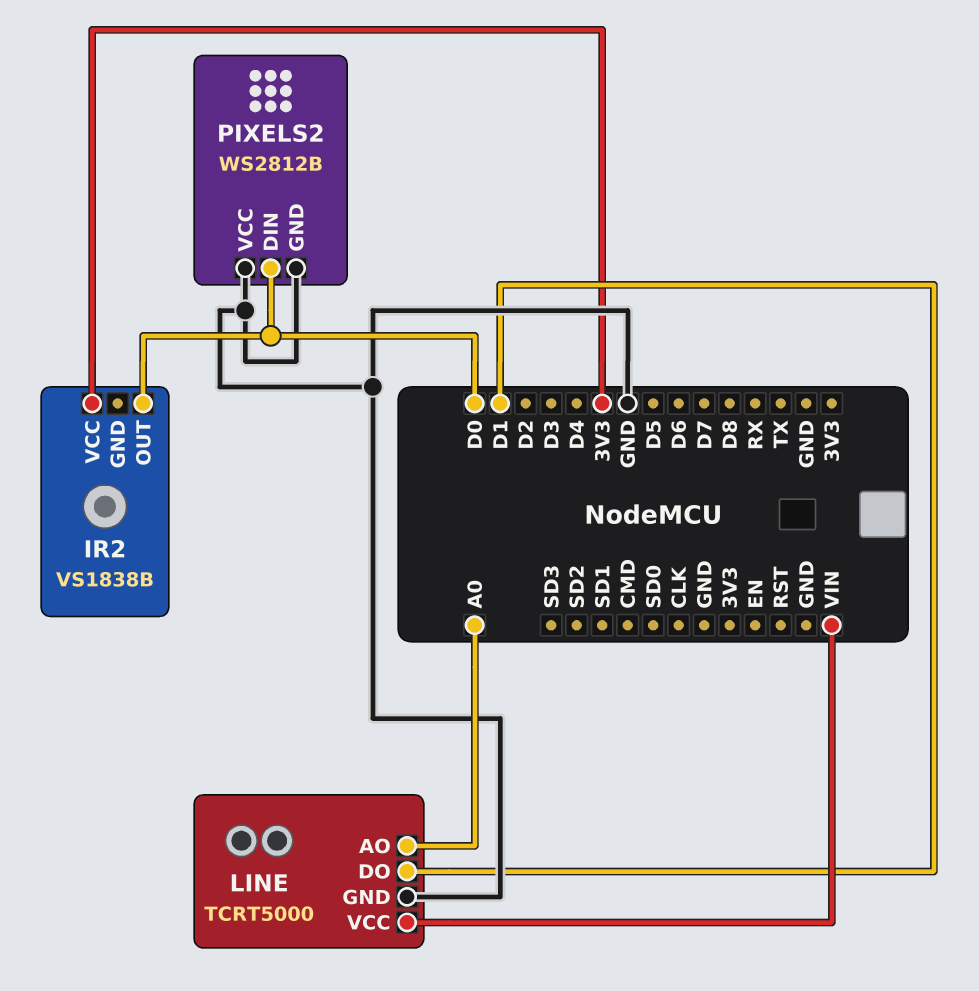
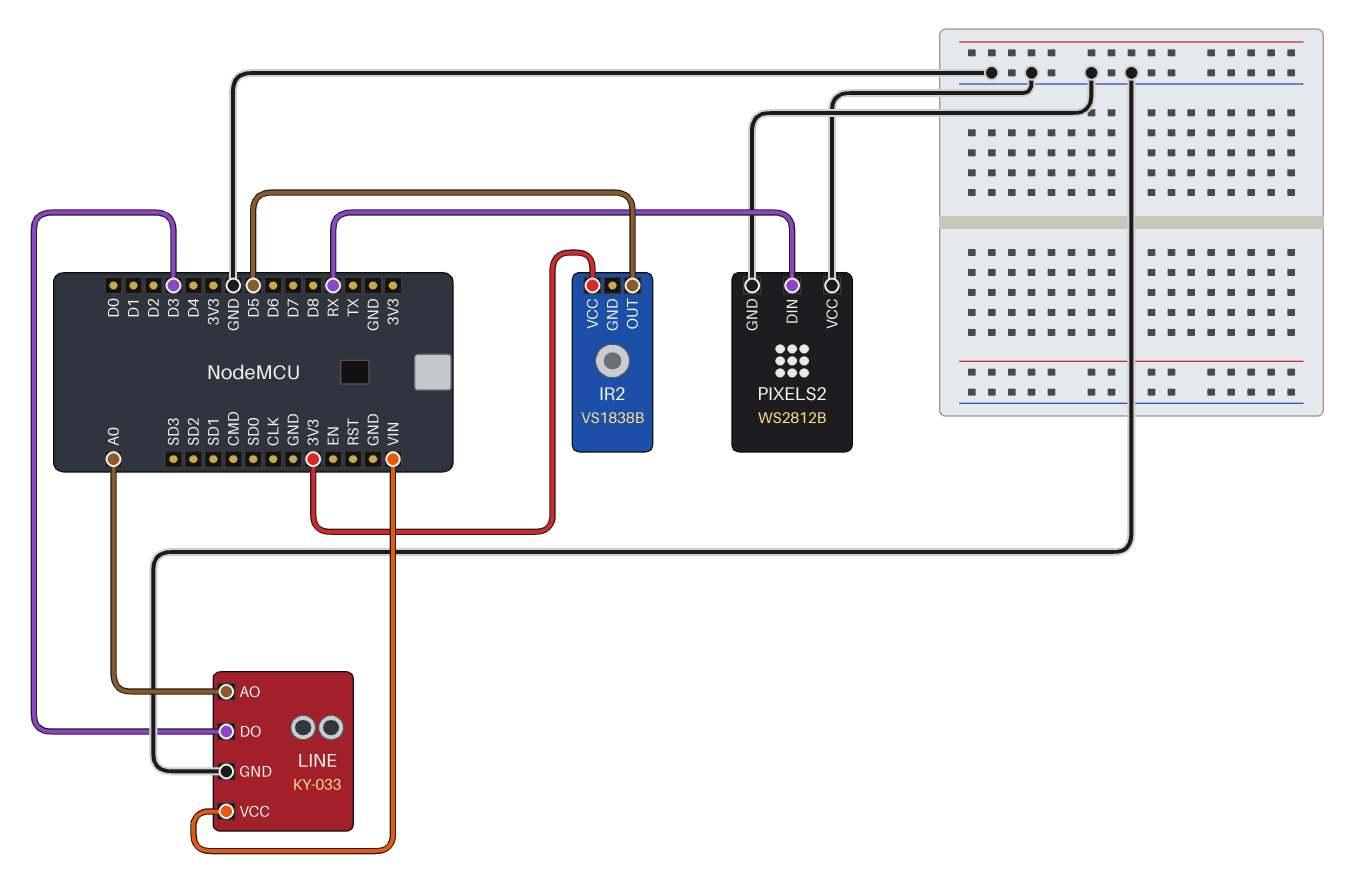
IR2 pin OUT: D0 -> D5
LINE: TCRT5000 -> KY-033
LINE pin DO: D1 -> D3
PIXELS2 pin DIN: D0 -> RX

